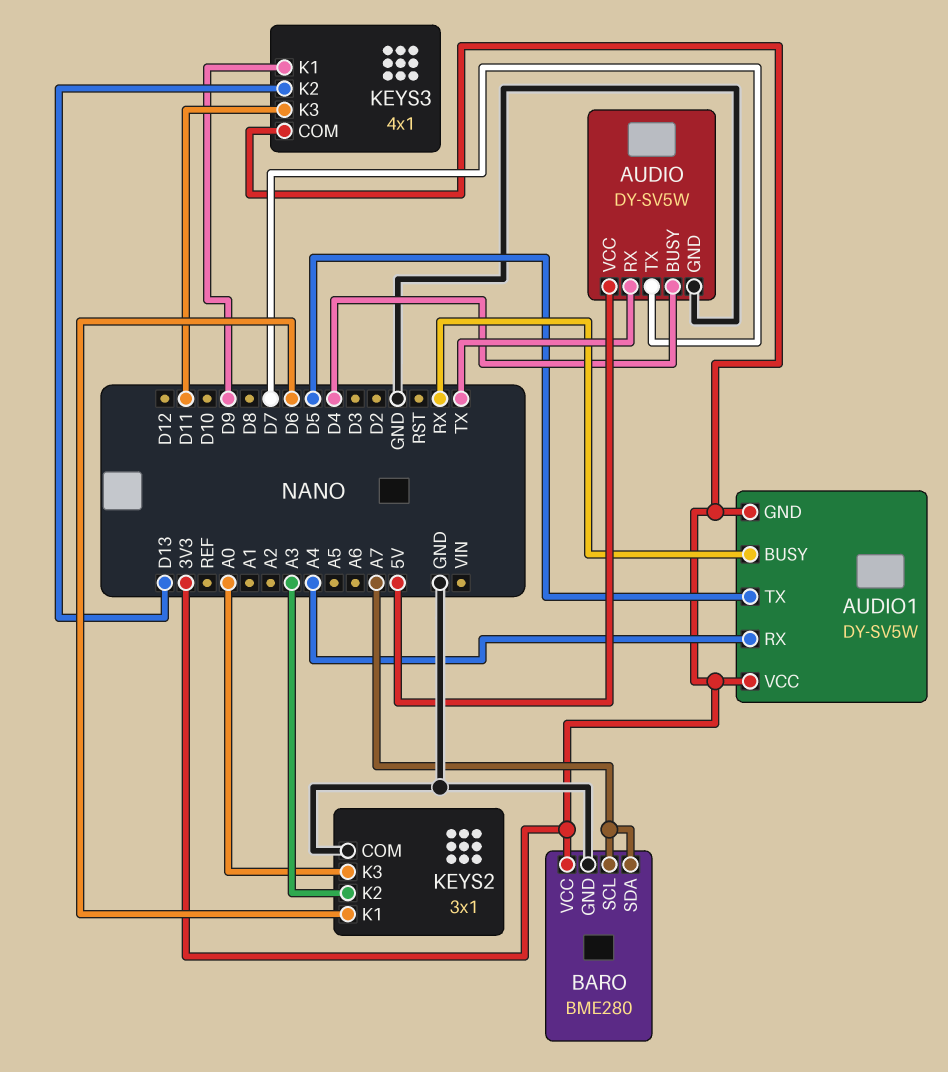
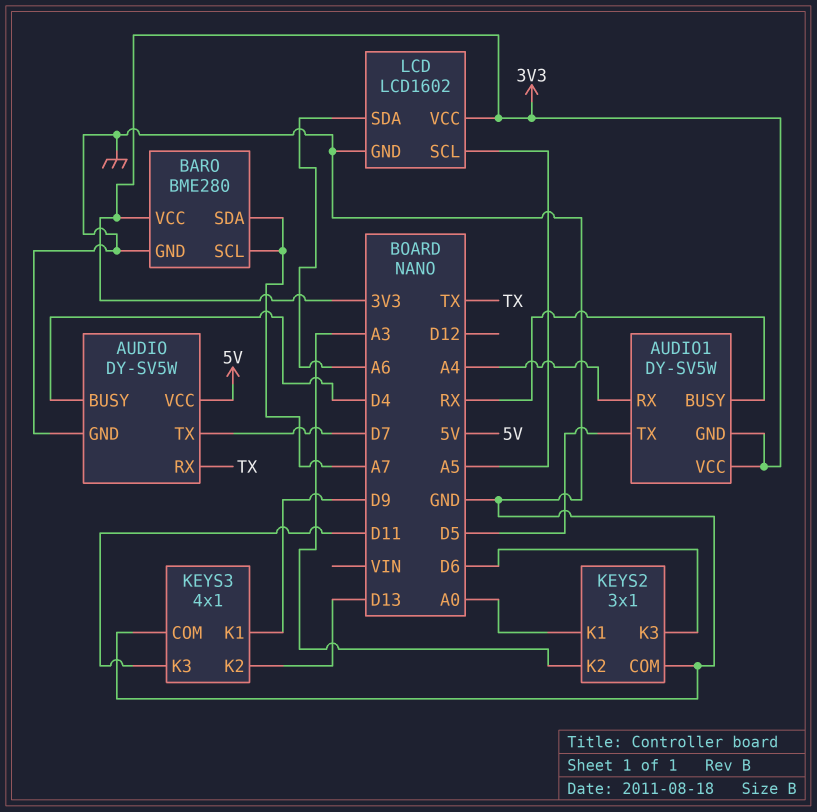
KEYS2 pin K1: D6 -> A0
KEYS2 pin K3: A0 -> D6
KEYS3 pin COM: 3V3 -> GND
LCD: none -> LCD1602
LCD pin GND: none -> GND
LCD pin SCL: none -> A5
LCD pin SDA: none -> A6
LCD pin VCC: none -> 3V3

